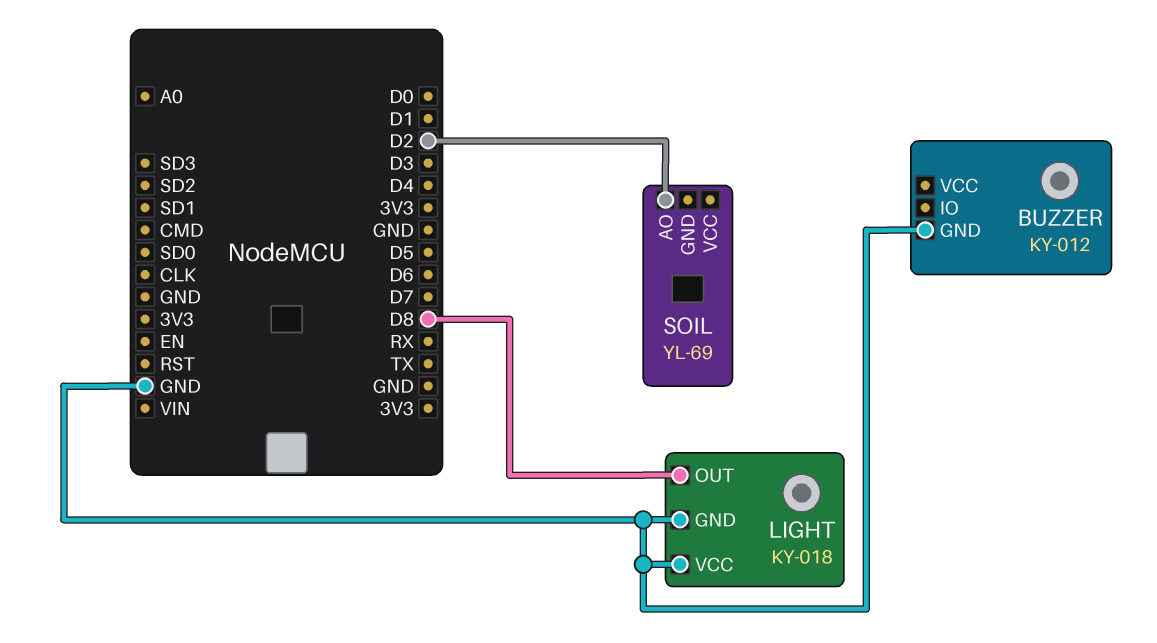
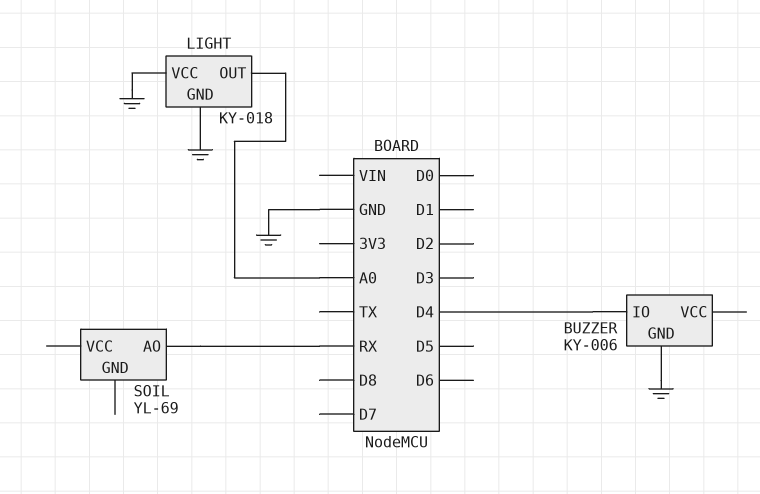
BUZZER: KY-012 -> KY-006
BUZZER pin IO: none -> D4
LIGHT pin OUT: D8 -> A0
SOIL pin AO: D2 -> RX

